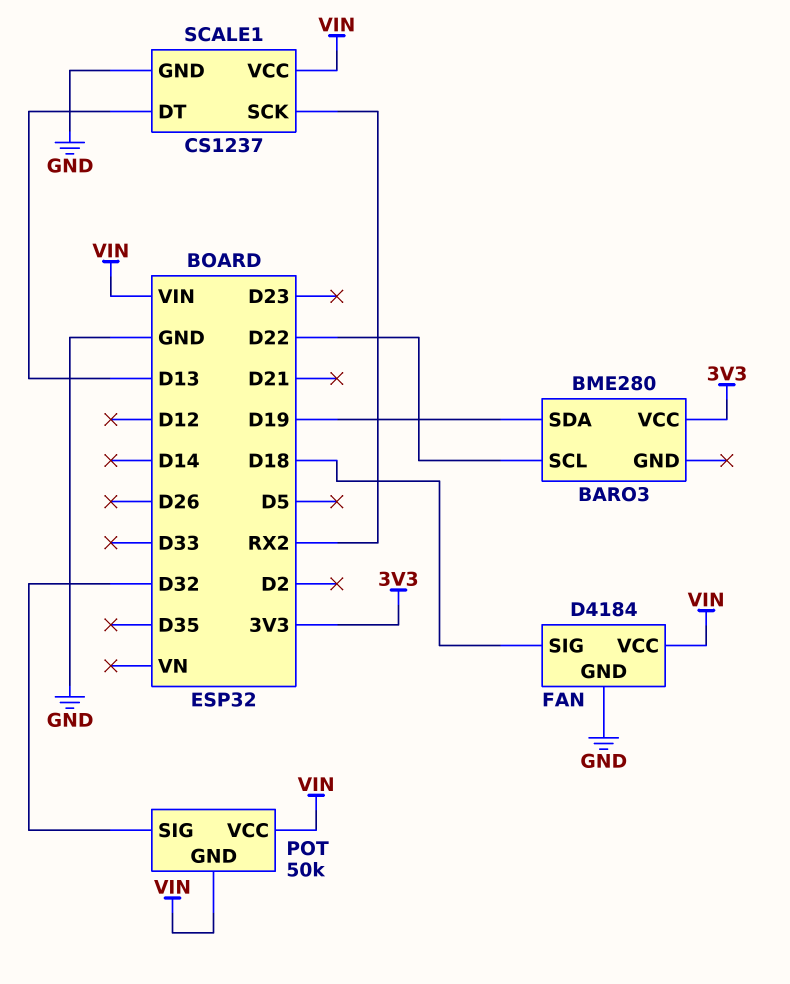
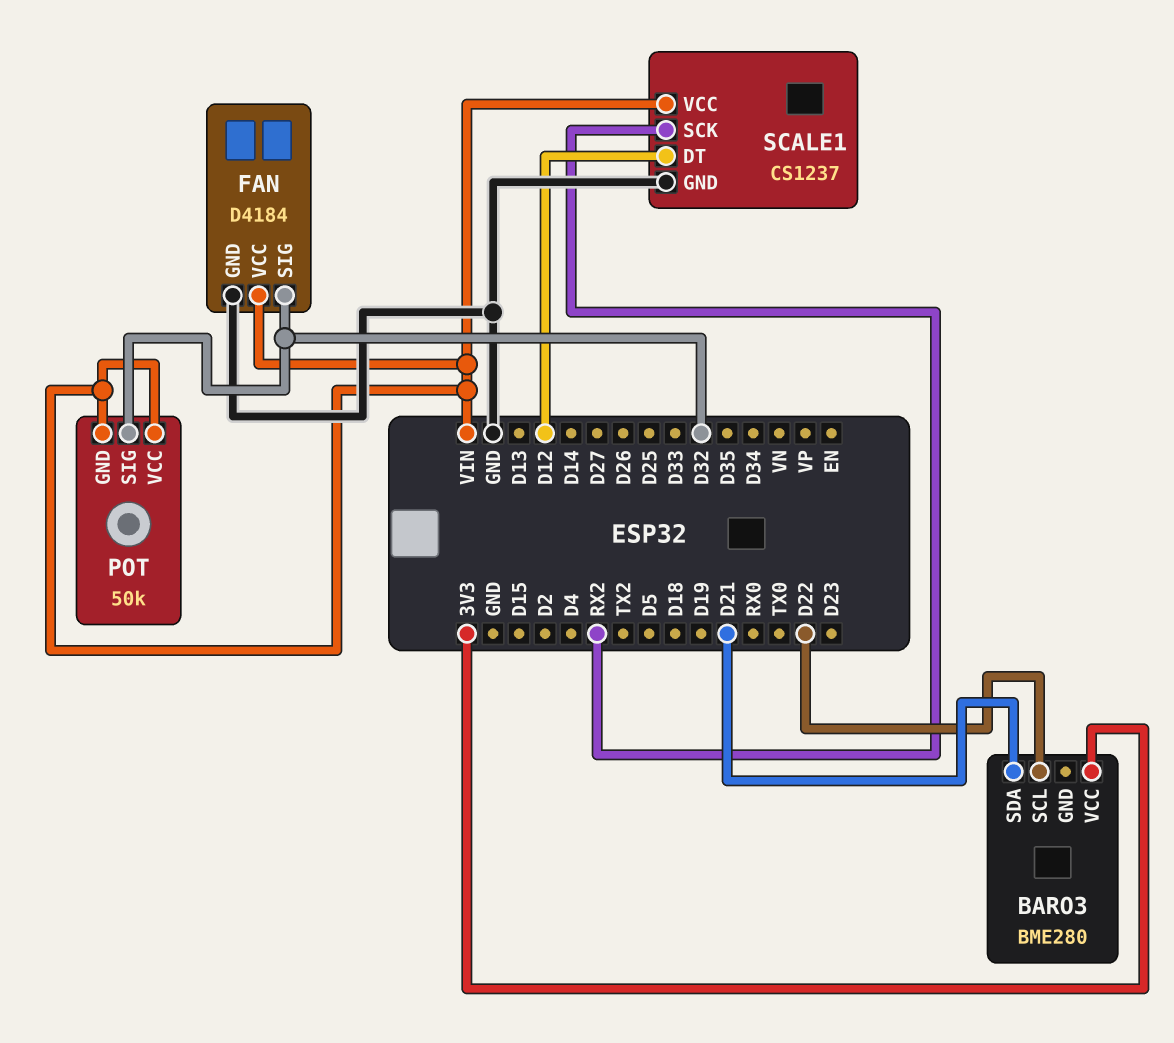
BARO3 pin SDA: D19 -> D21
FAN pin SIG: D18 -> D32
SCALE1 pin DT: D13 -> D12

